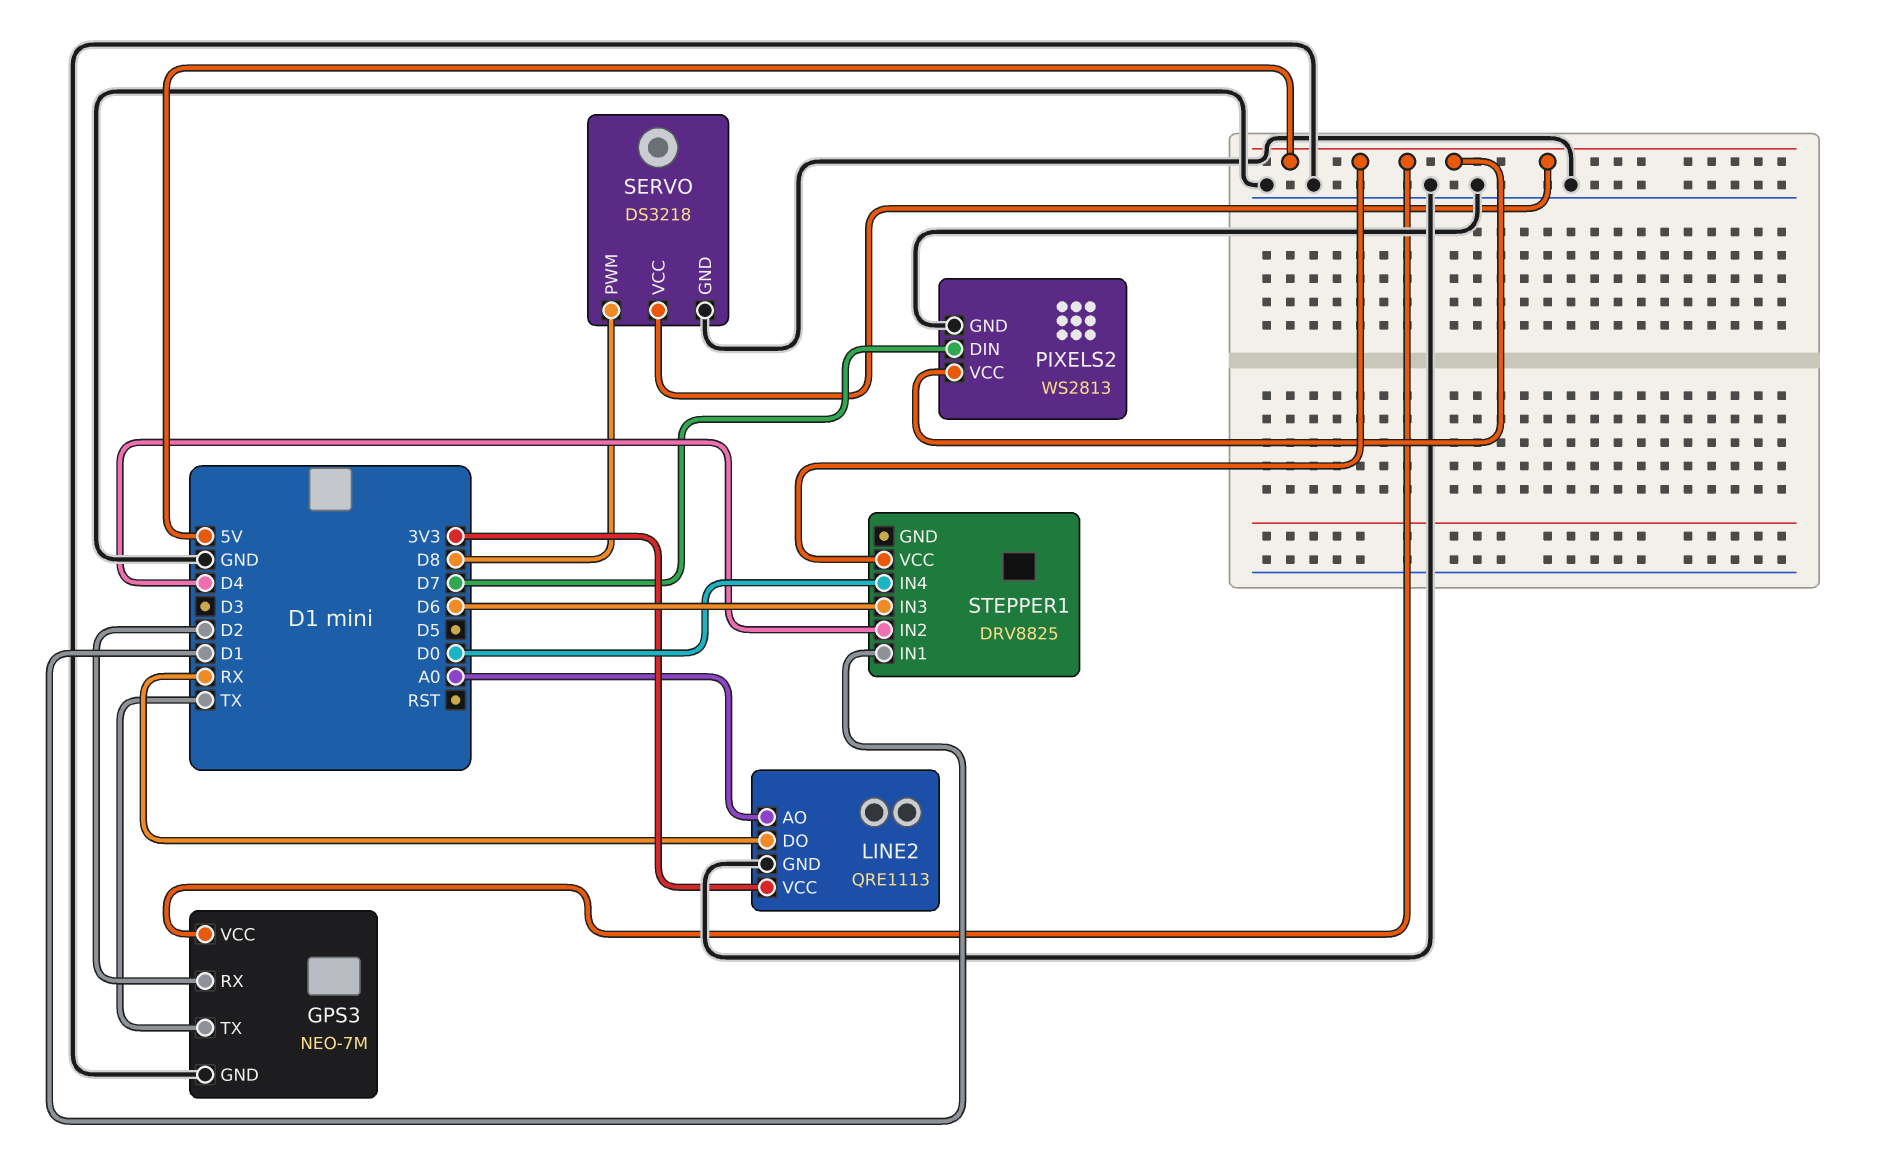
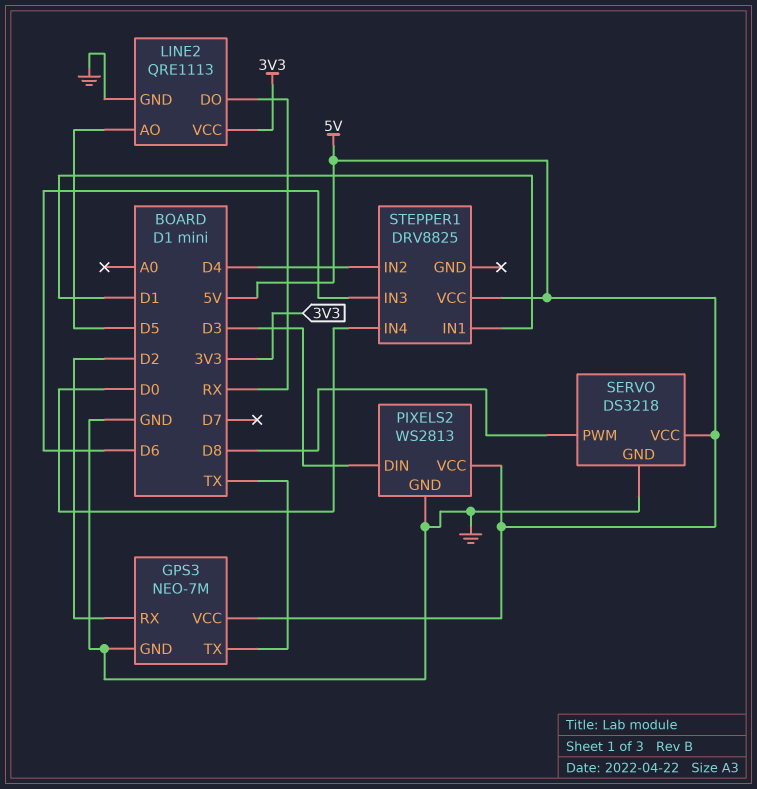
LINE2 pin AO: A0 -> D5
PIXELS2 pin DIN: D7 -> D3

